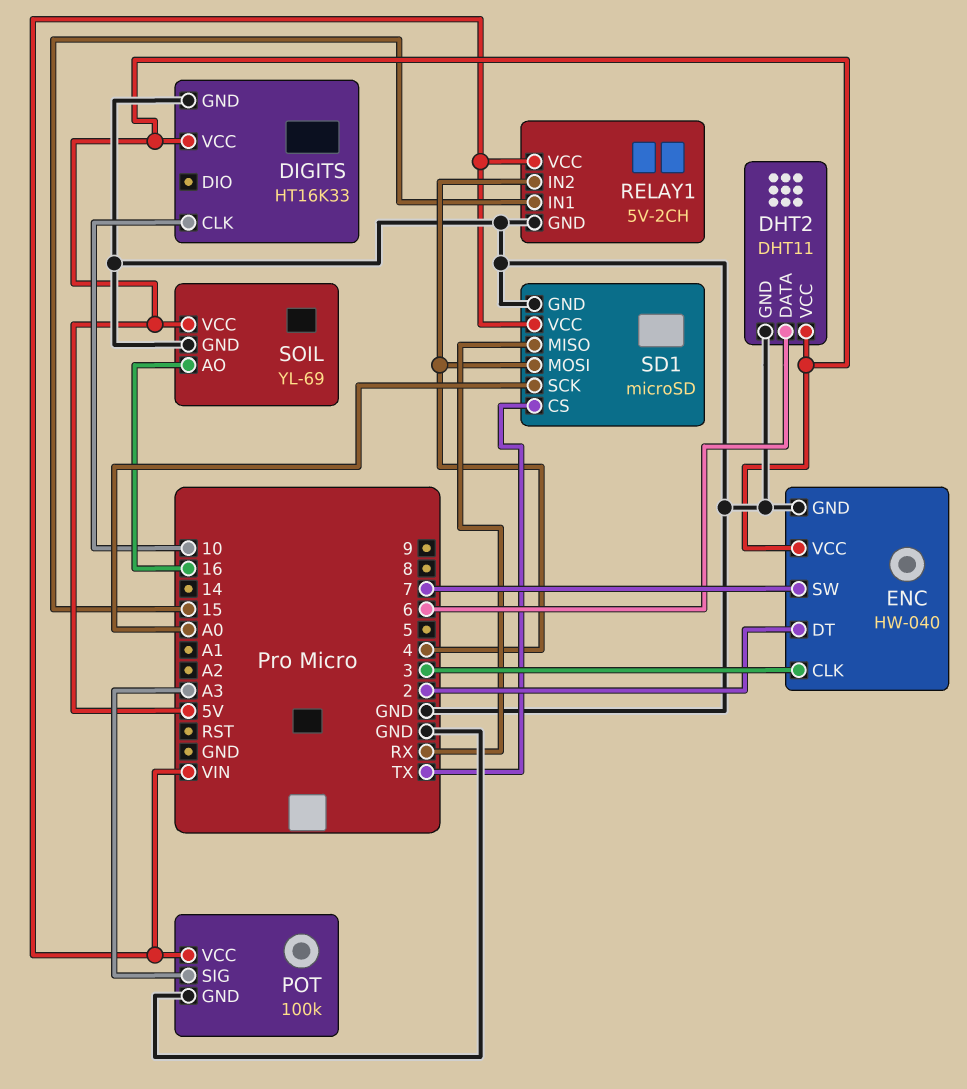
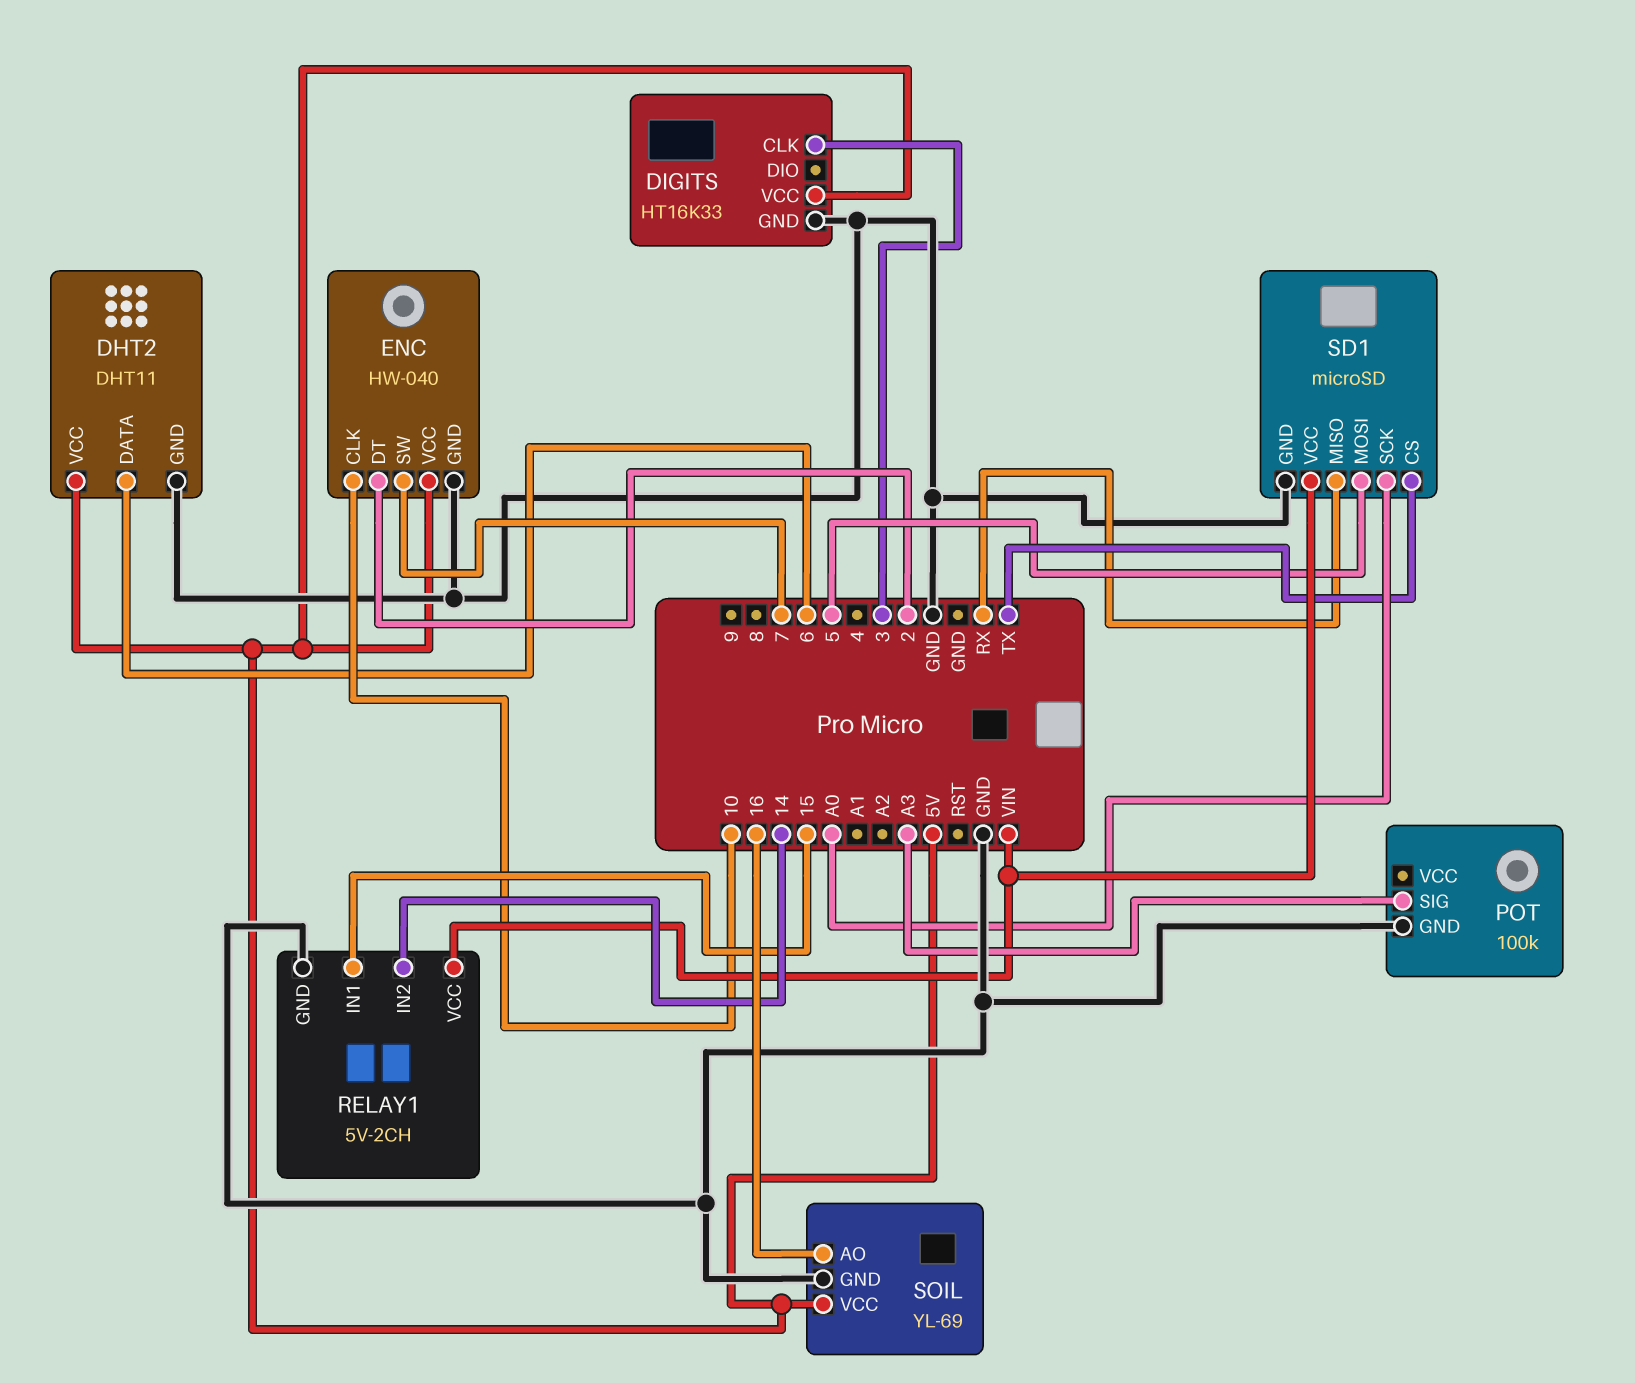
DIGITS pin CLK: 10 -> 3
ENC pin CLK: 3 -> 10
POT pin VCC: VIN -> none
RELAY1 pin IN2: 4 -> 14
SD1 pin MOSI: 4 -> 5

